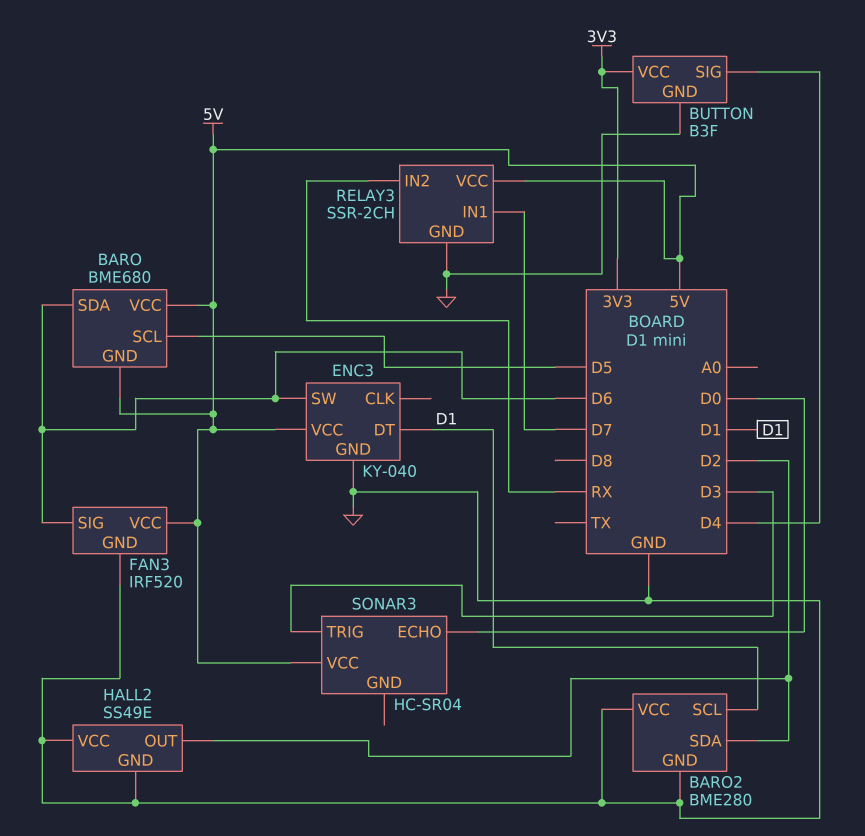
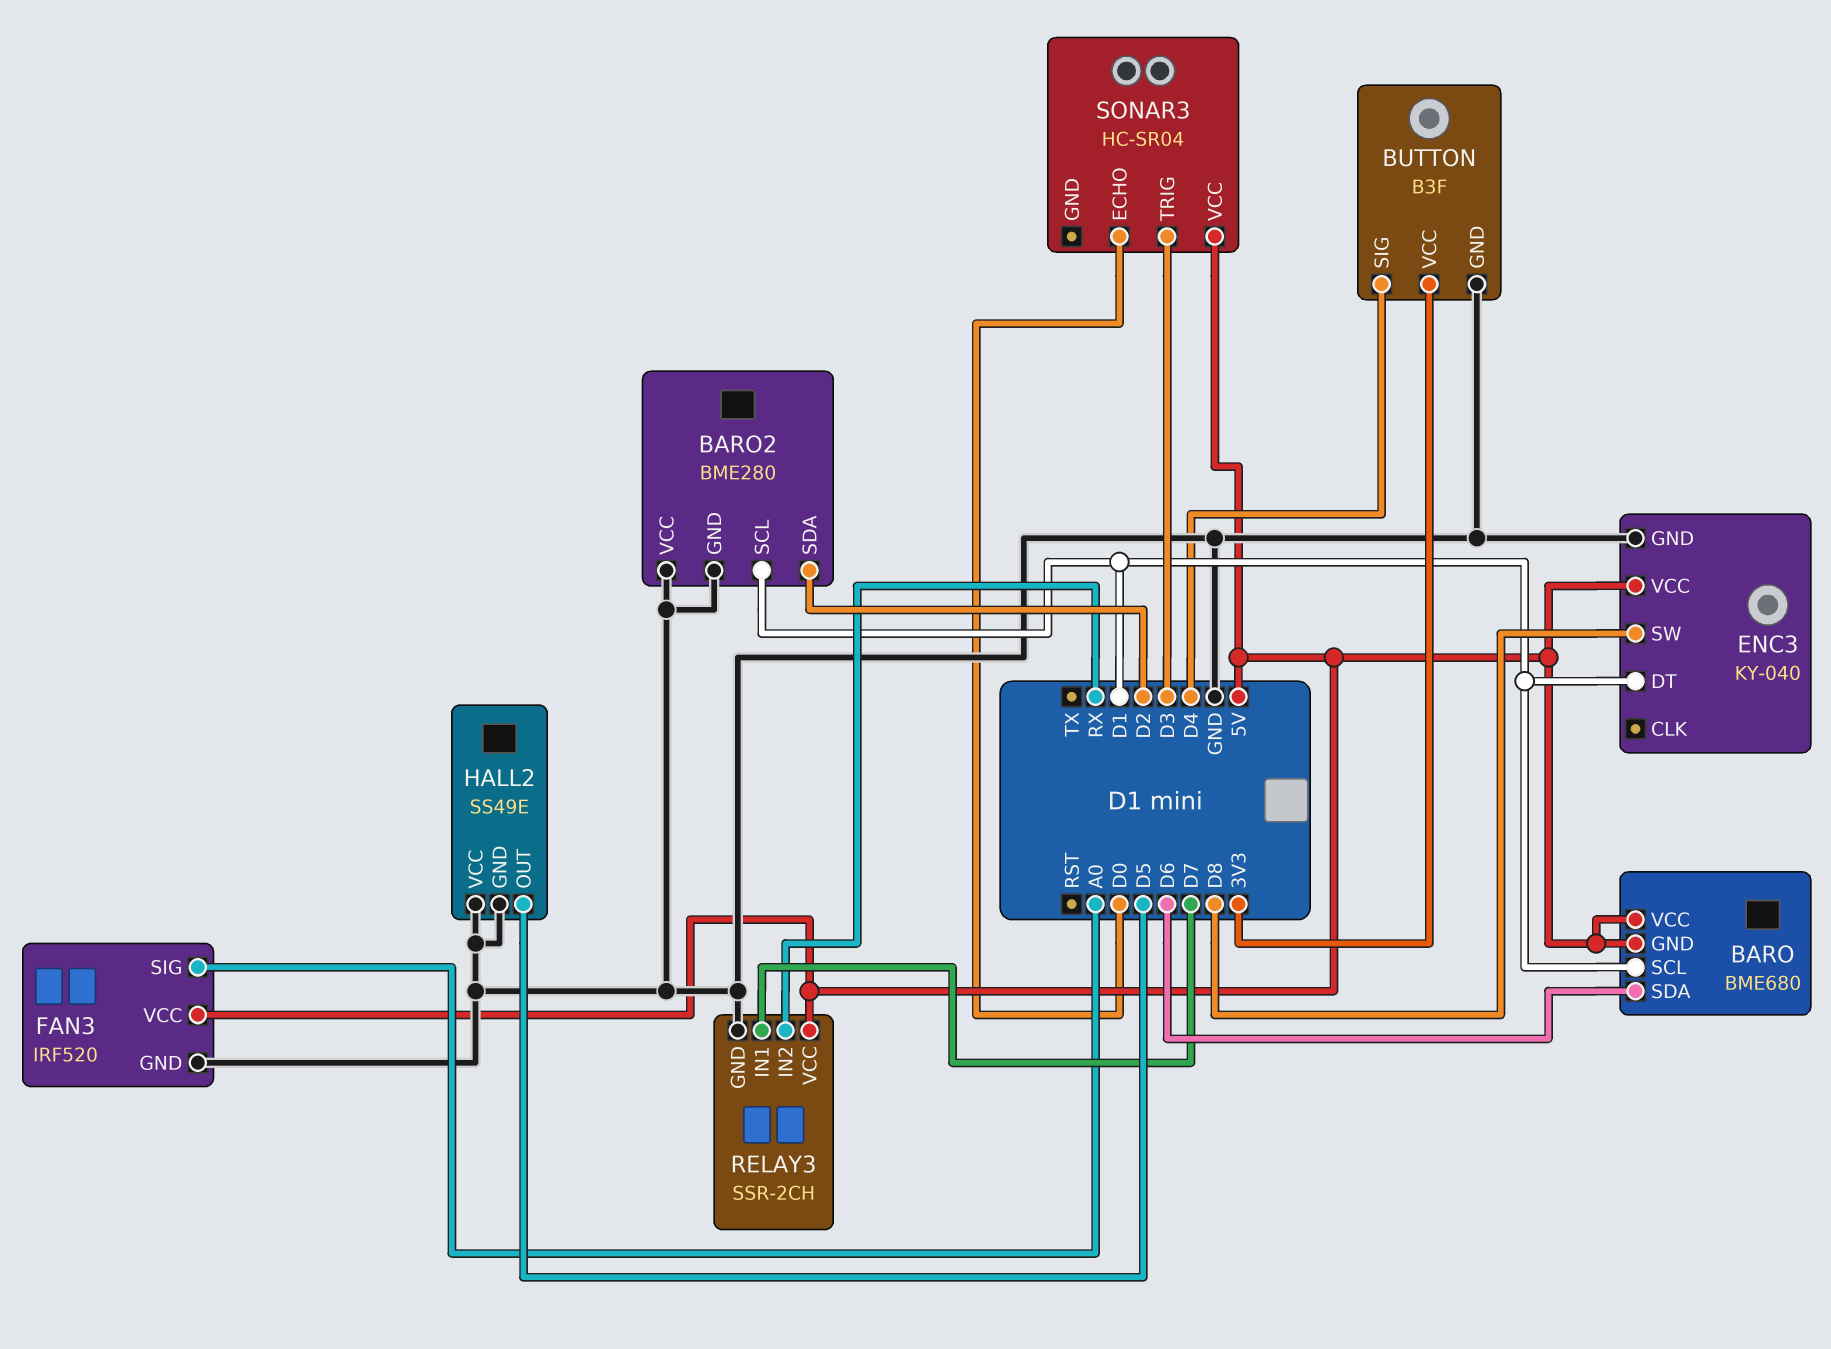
BARO pin SCL: D5 -> D1
ENC3 pin SW: D6 -> D8
FAN3 pin SIG: D6 -> A0
HALL2 pin OUT: D2 -> D5

